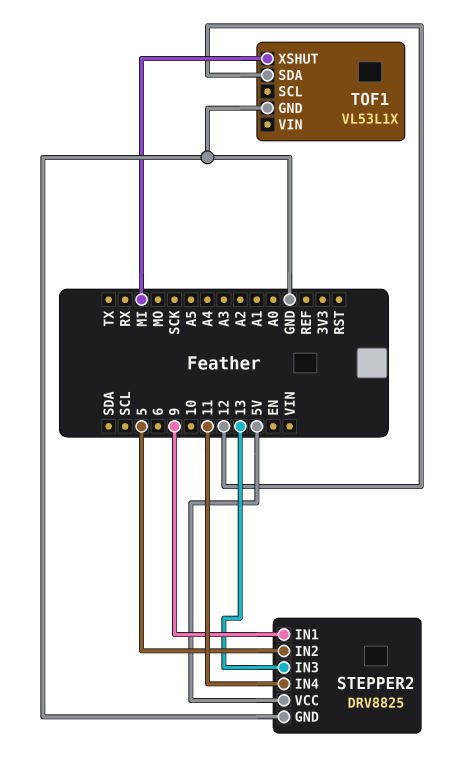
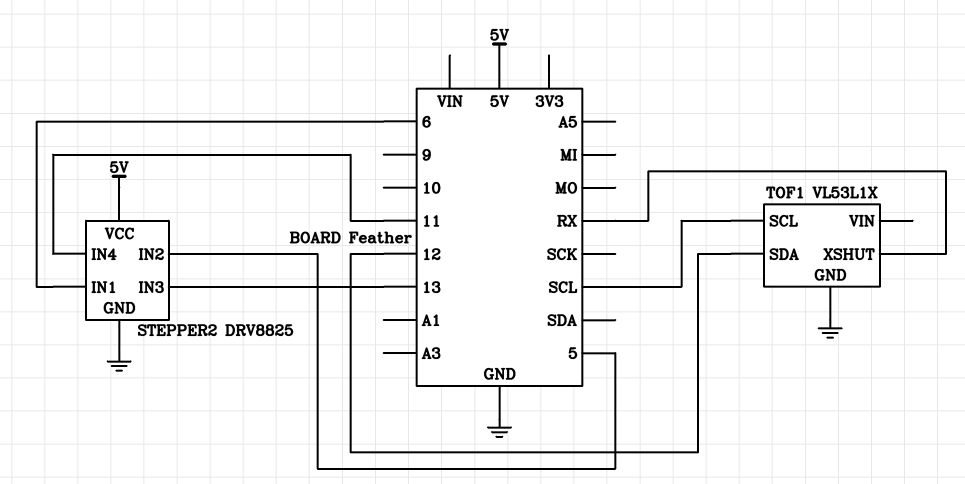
STEPPER2 pin IN1: 9 -> 6
TOF1 pin SCL: none -> SCL
TOF1 pin XSHUT: MI -> RX

